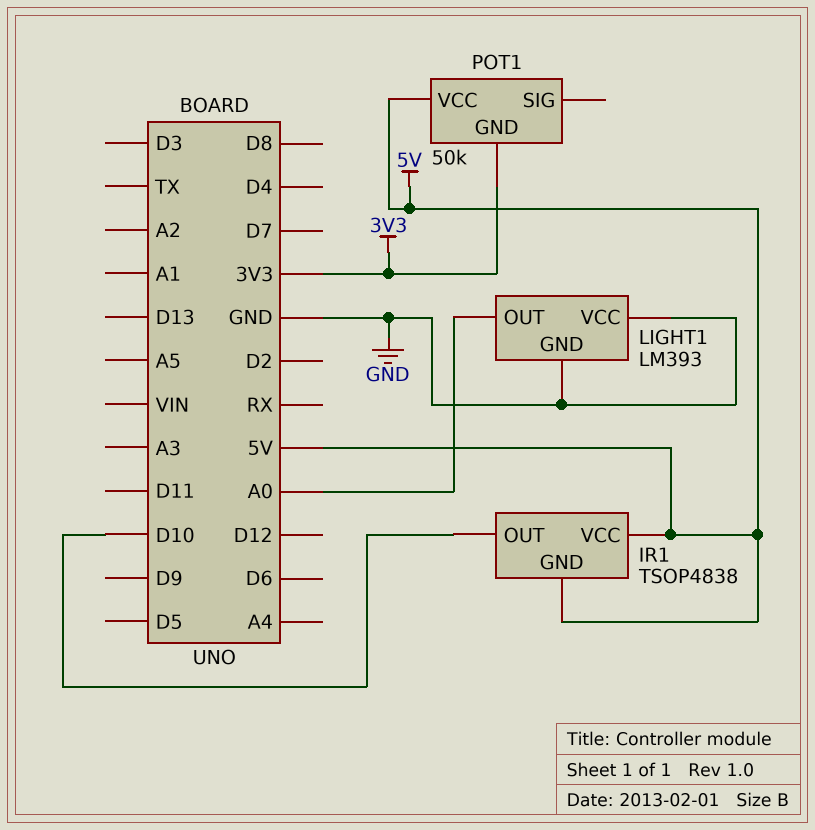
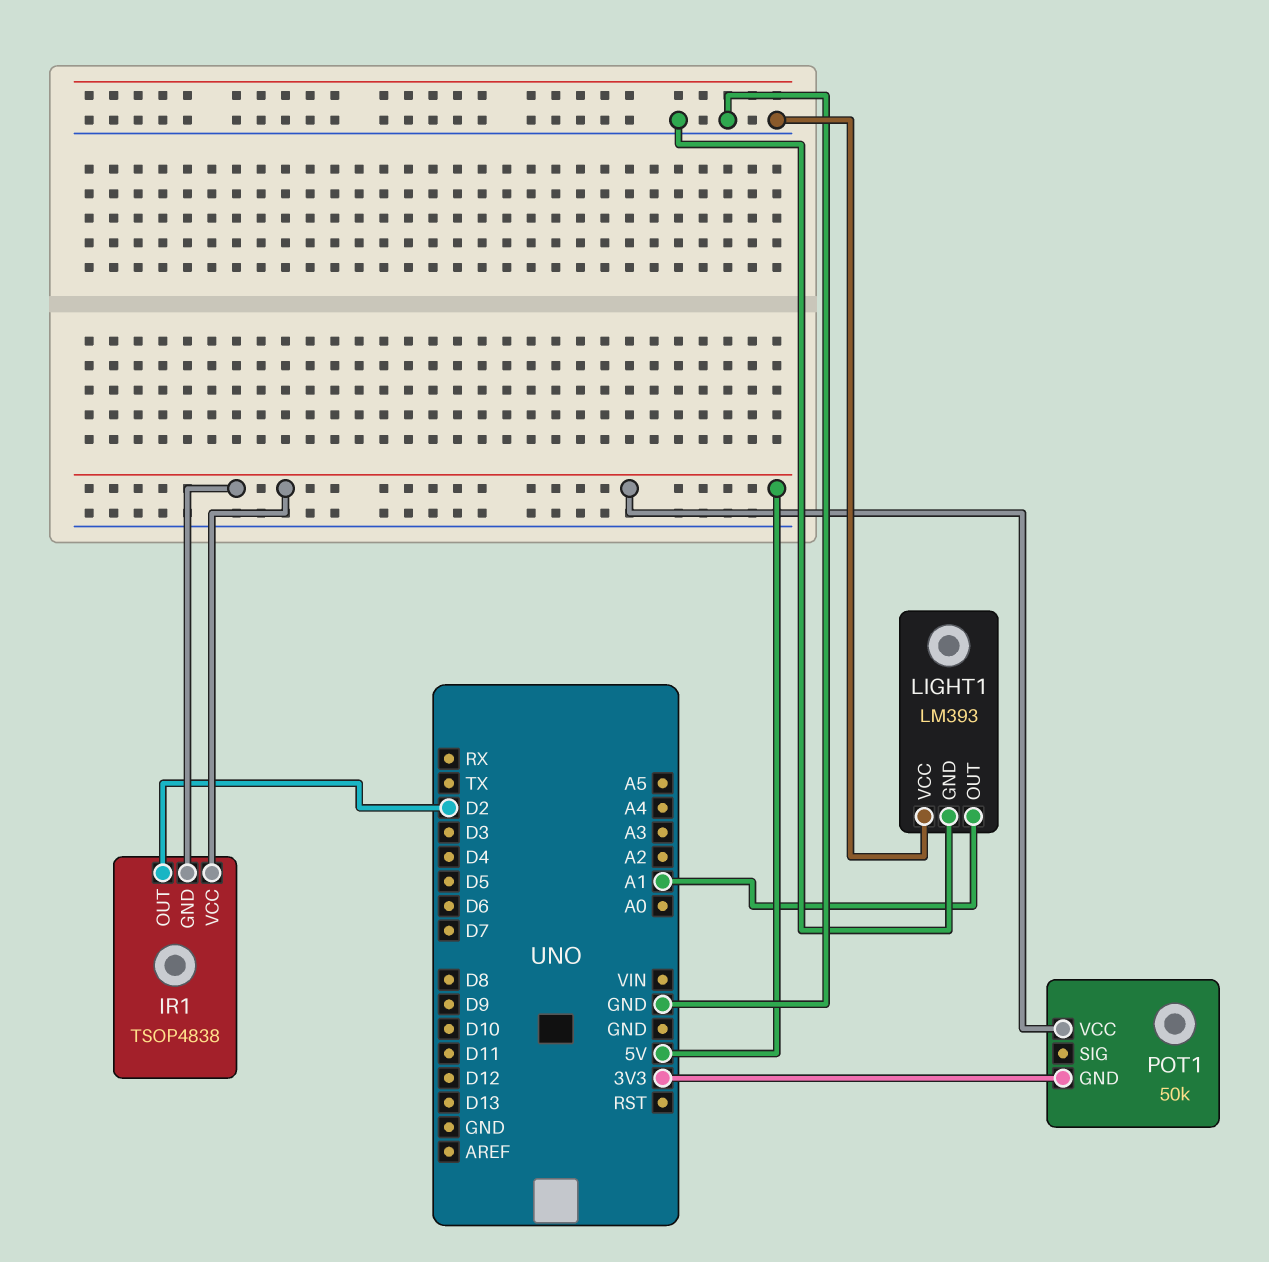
IR1 pin OUT: D10 -> D2
LIGHT1 pin OUT: A0 -> A1

